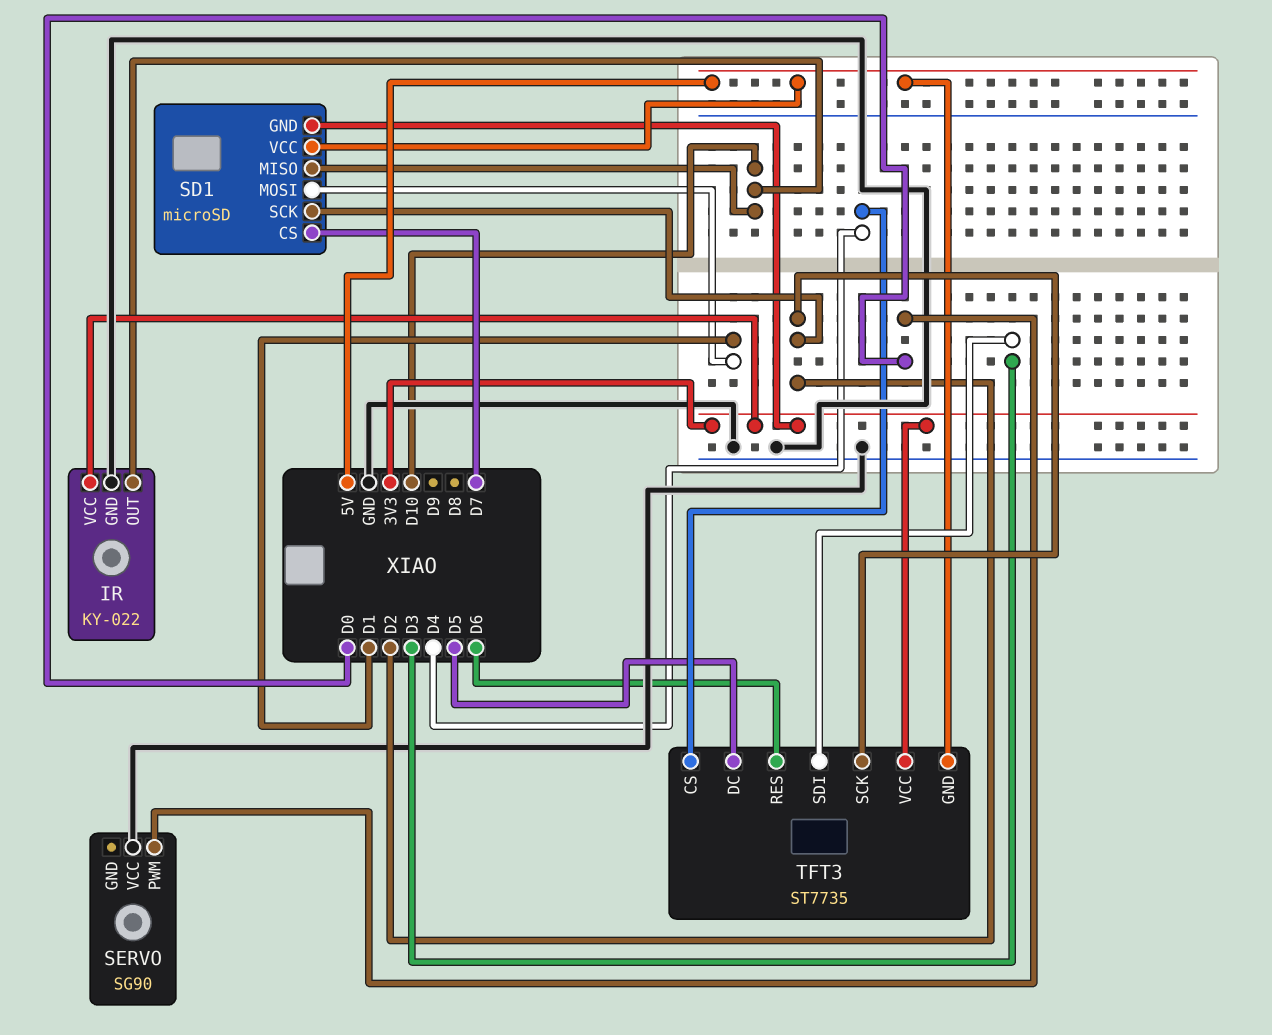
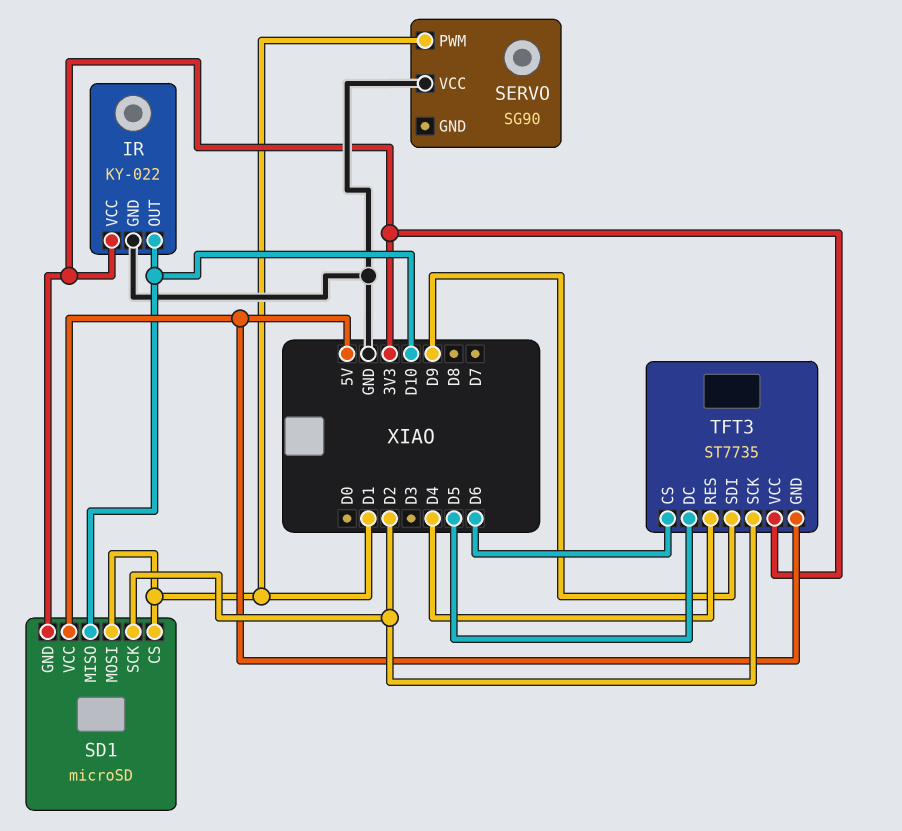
SD1 pin CS: D7 -> D1
SERVO pin PWM: D0 -> D1
TFT3 pin CS: D4 -> D6
TFT3 pin RES: D6 -> D4
TFT3 pin SDI: D3 -> D9

